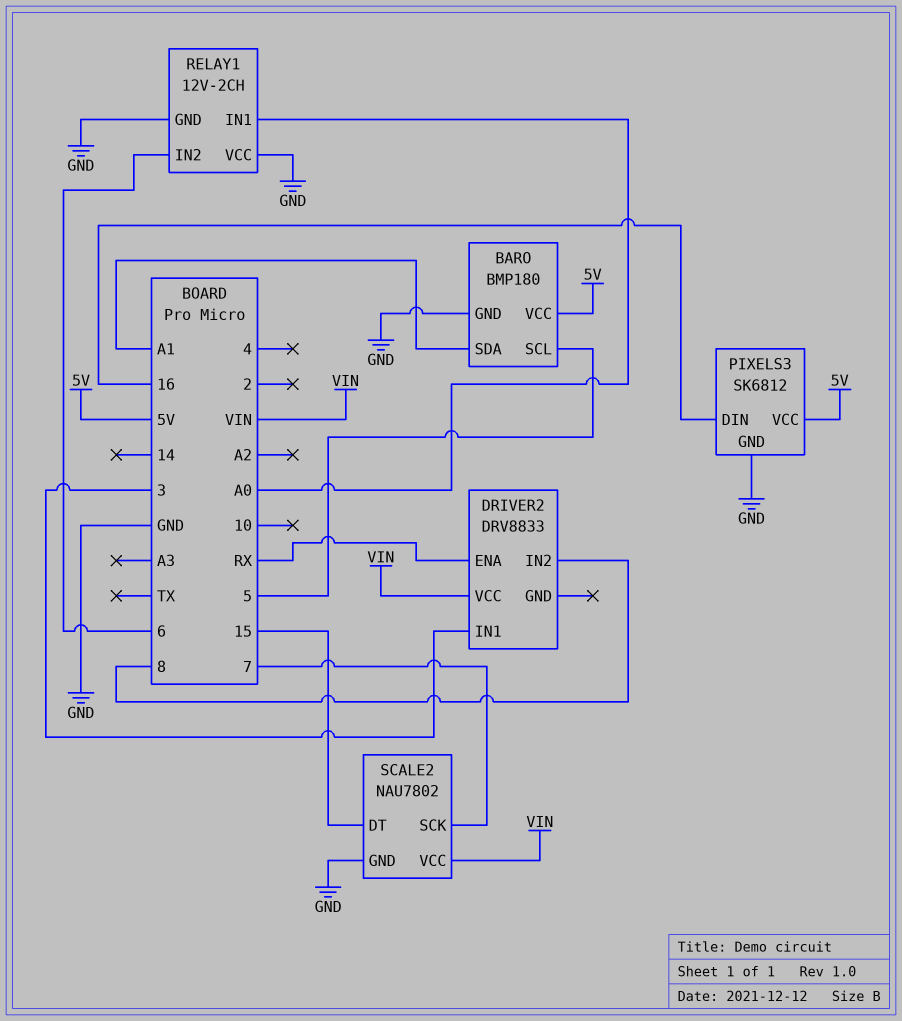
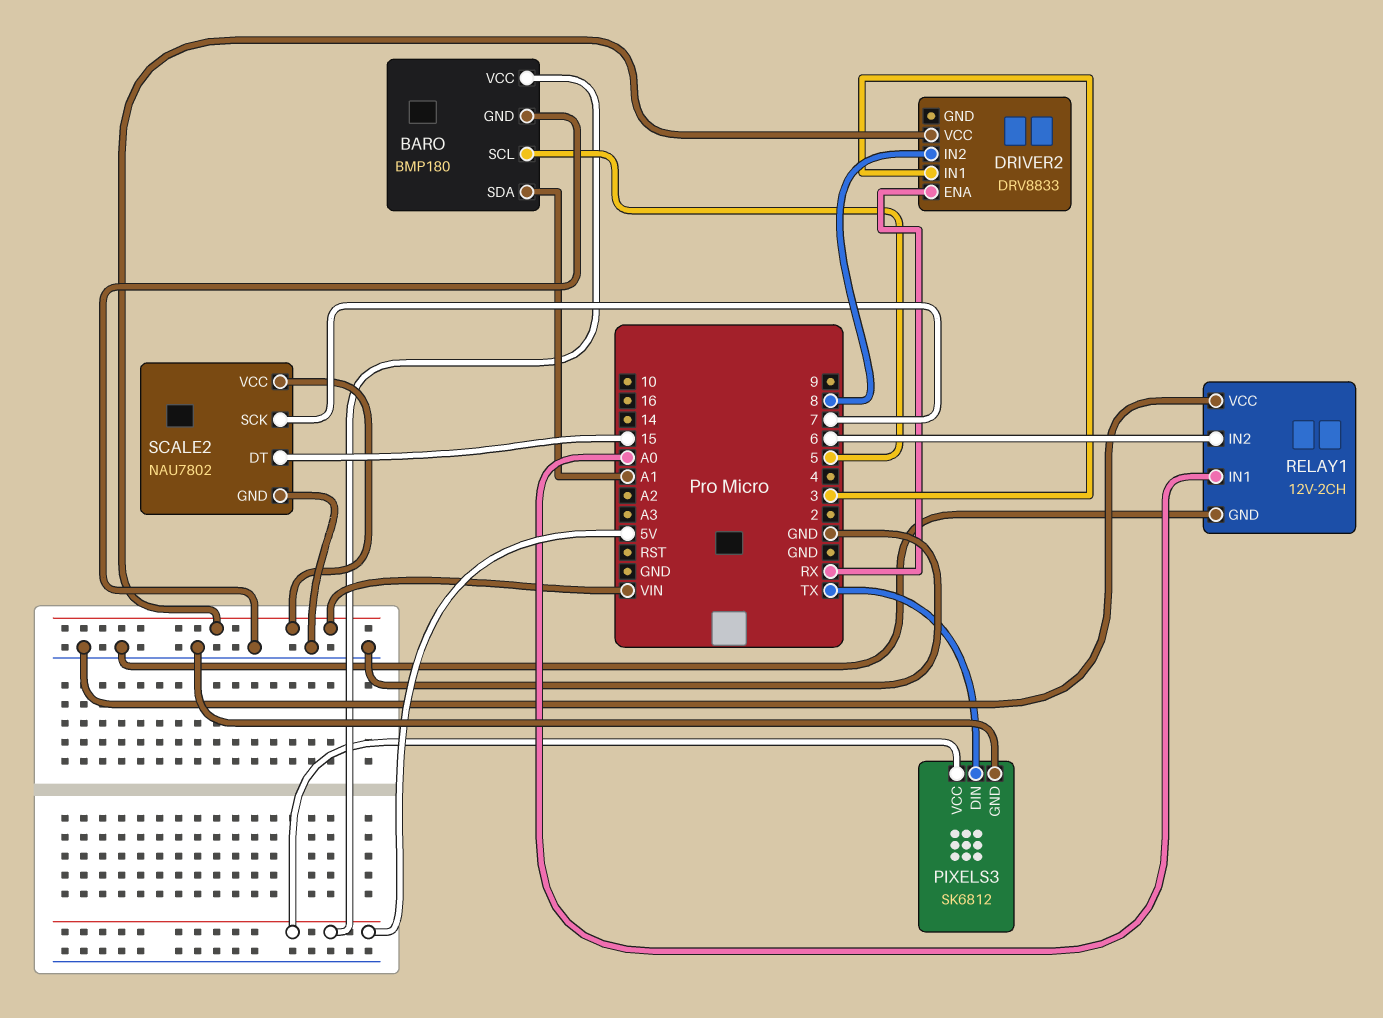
PIXELS3 pin DIN: 16 -> TX

